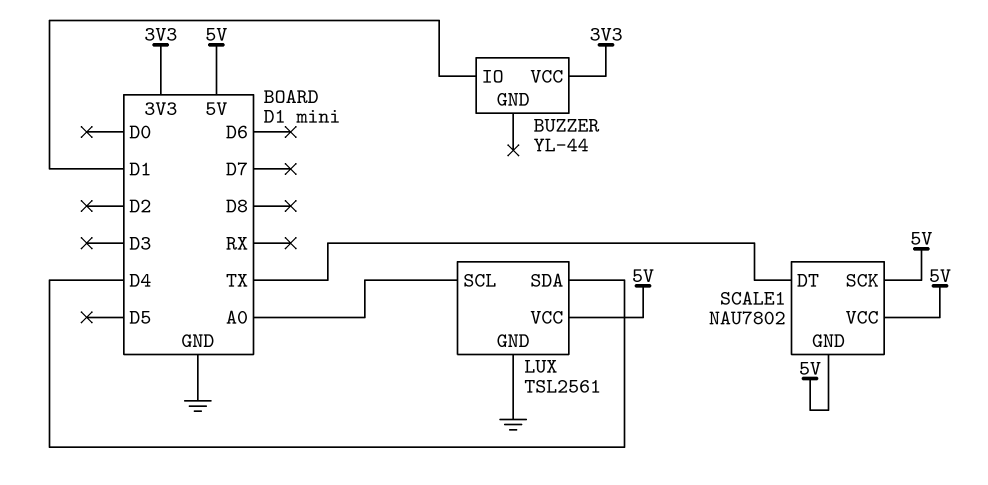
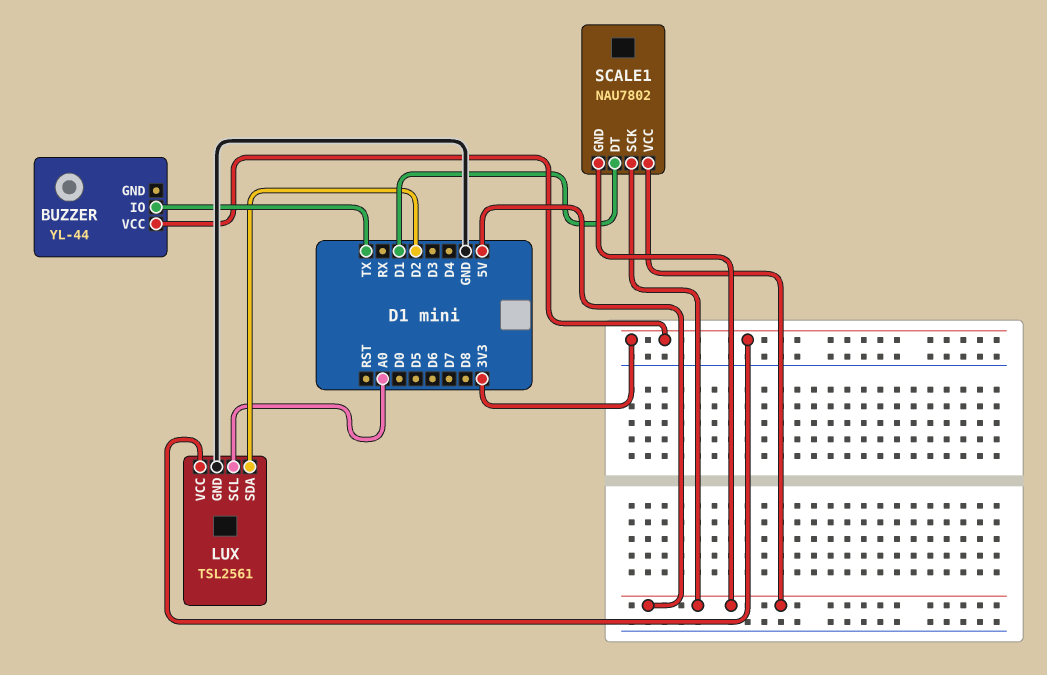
BUZZER pin IO: D1 -> TX
LUX pin SDA: D4 -> D2
LUX pin VCC: 5V -> 3V3
SCALE1 pin DT: TX -> D1

